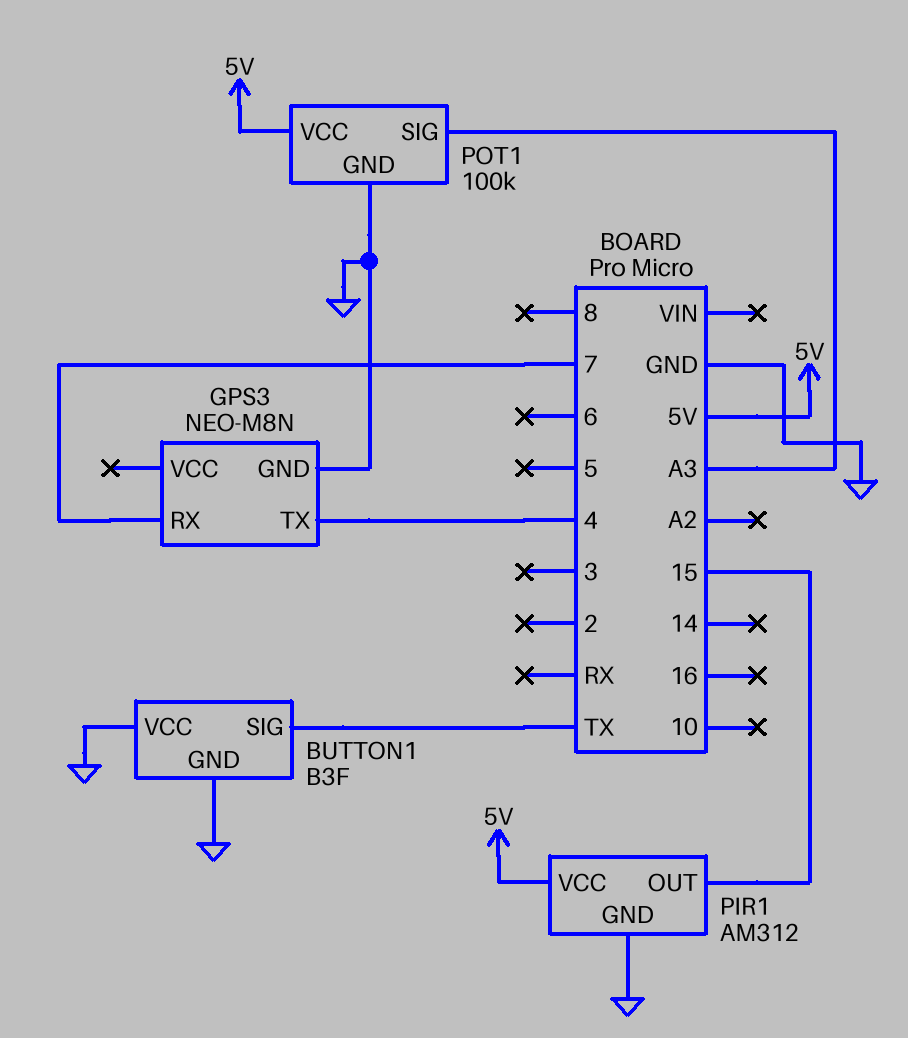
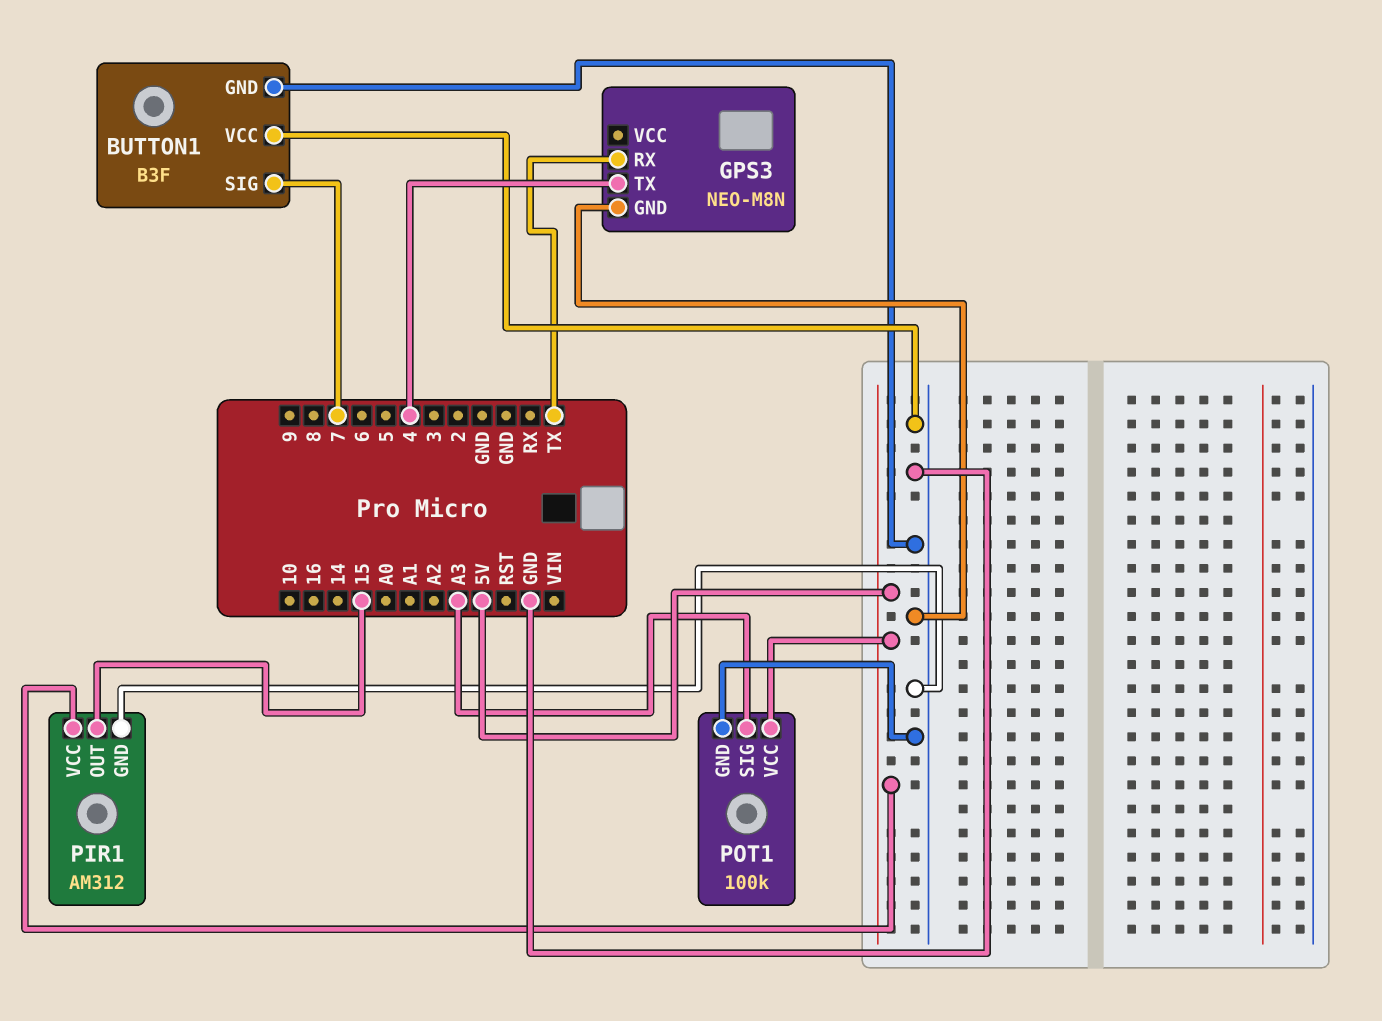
BUTTON1 pin SIG: TX -> 7
GPS3 pin RX: 7 -> TX

